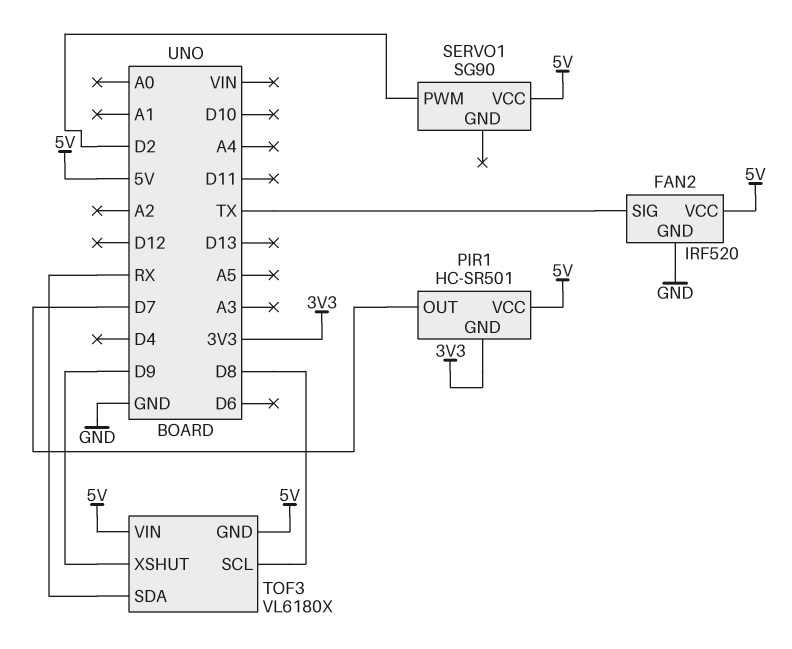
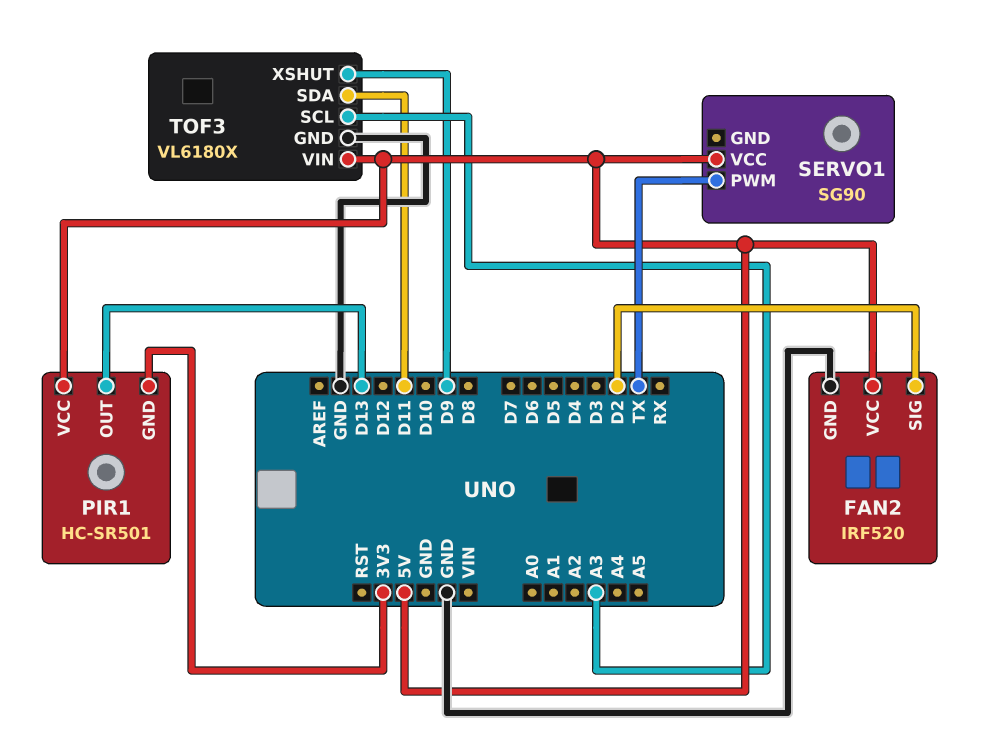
FAN2 pin SIG: TX -> D2
PIR1 pin OUT: D7 -> D13
SERVO1 pin PWM: D2 -> TX
TOF3 pin GND: 5V -> GND
TOF3 pin SCL: D8 -> A3
TOF3 pin SDA: RX -> D11

